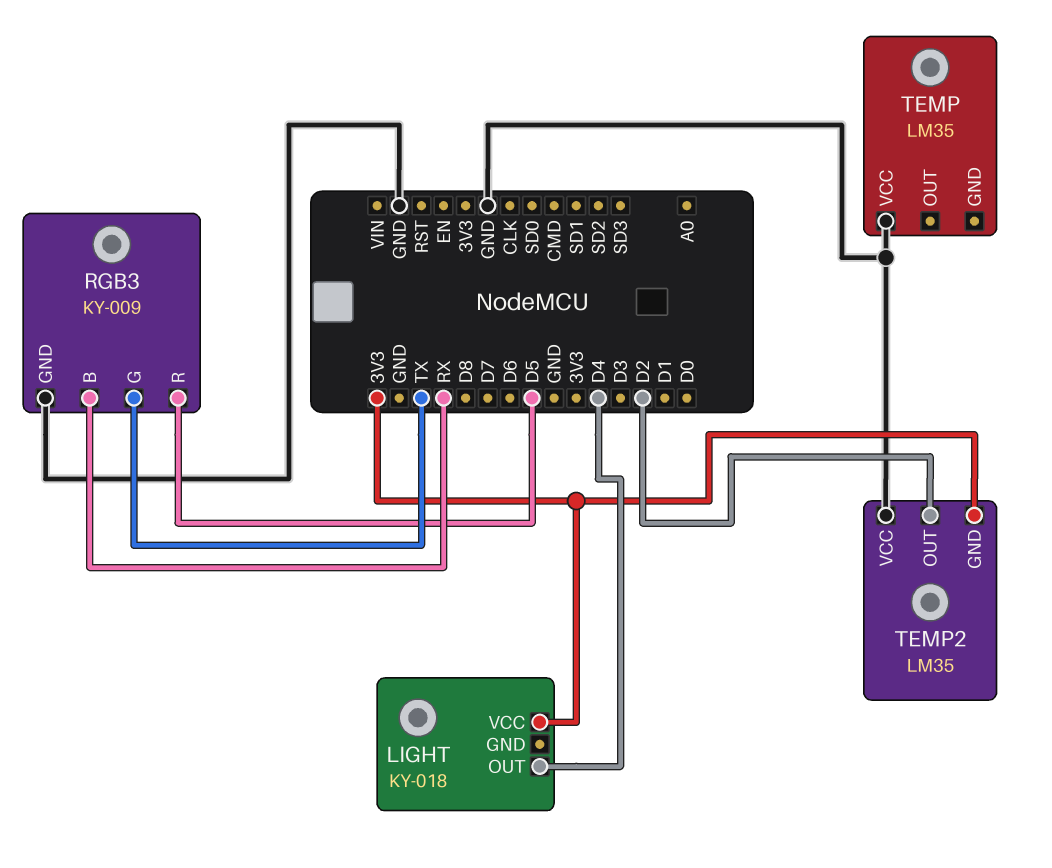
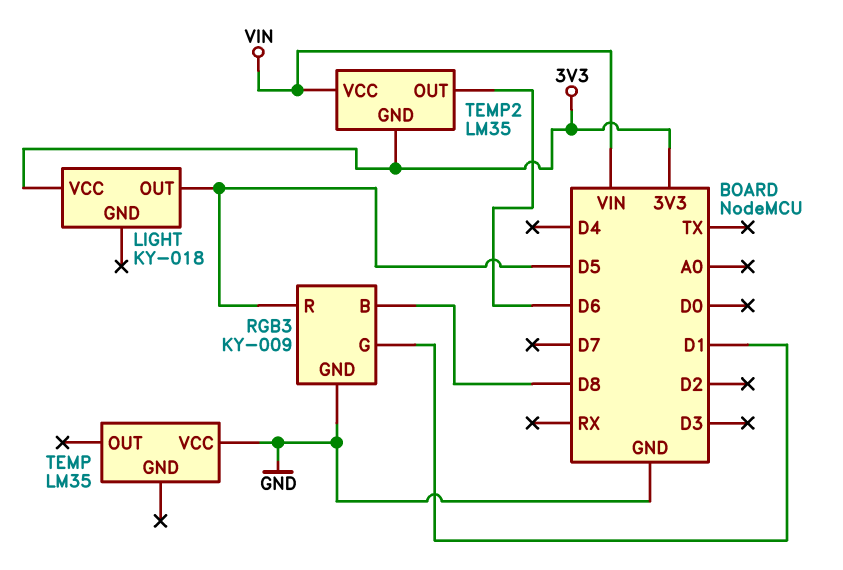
LIGHT pin OUT: D4 -> D5
RGB3 pin B: RX -> D8
RGB3 pin G: TX -> D1
TEMP2 pin OUT: D2 -> D6
TEMP2 pin VCC: GND -> VIN

